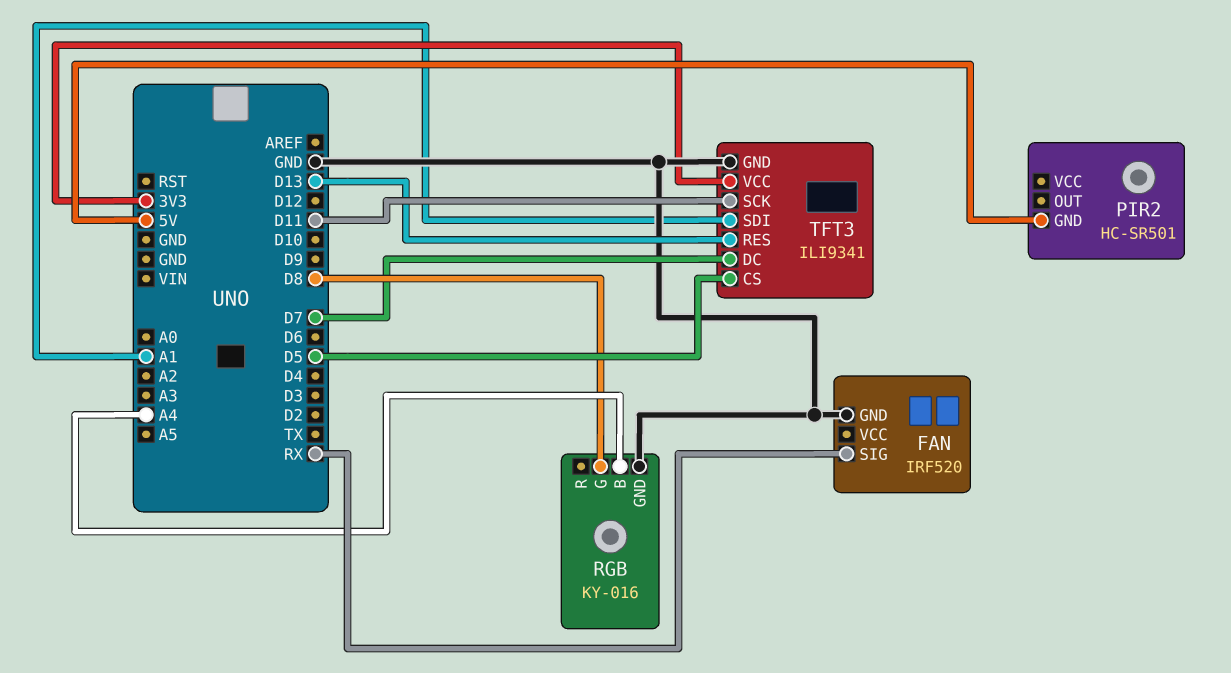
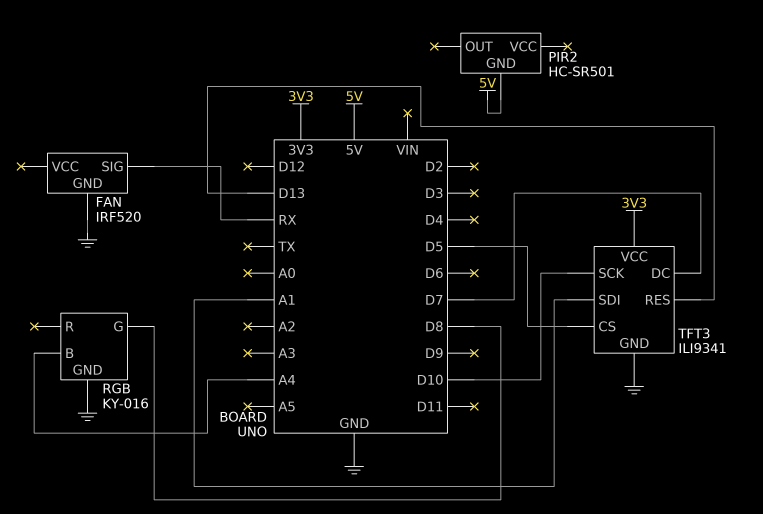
TFT3 pin SCK: D11 -> D10

